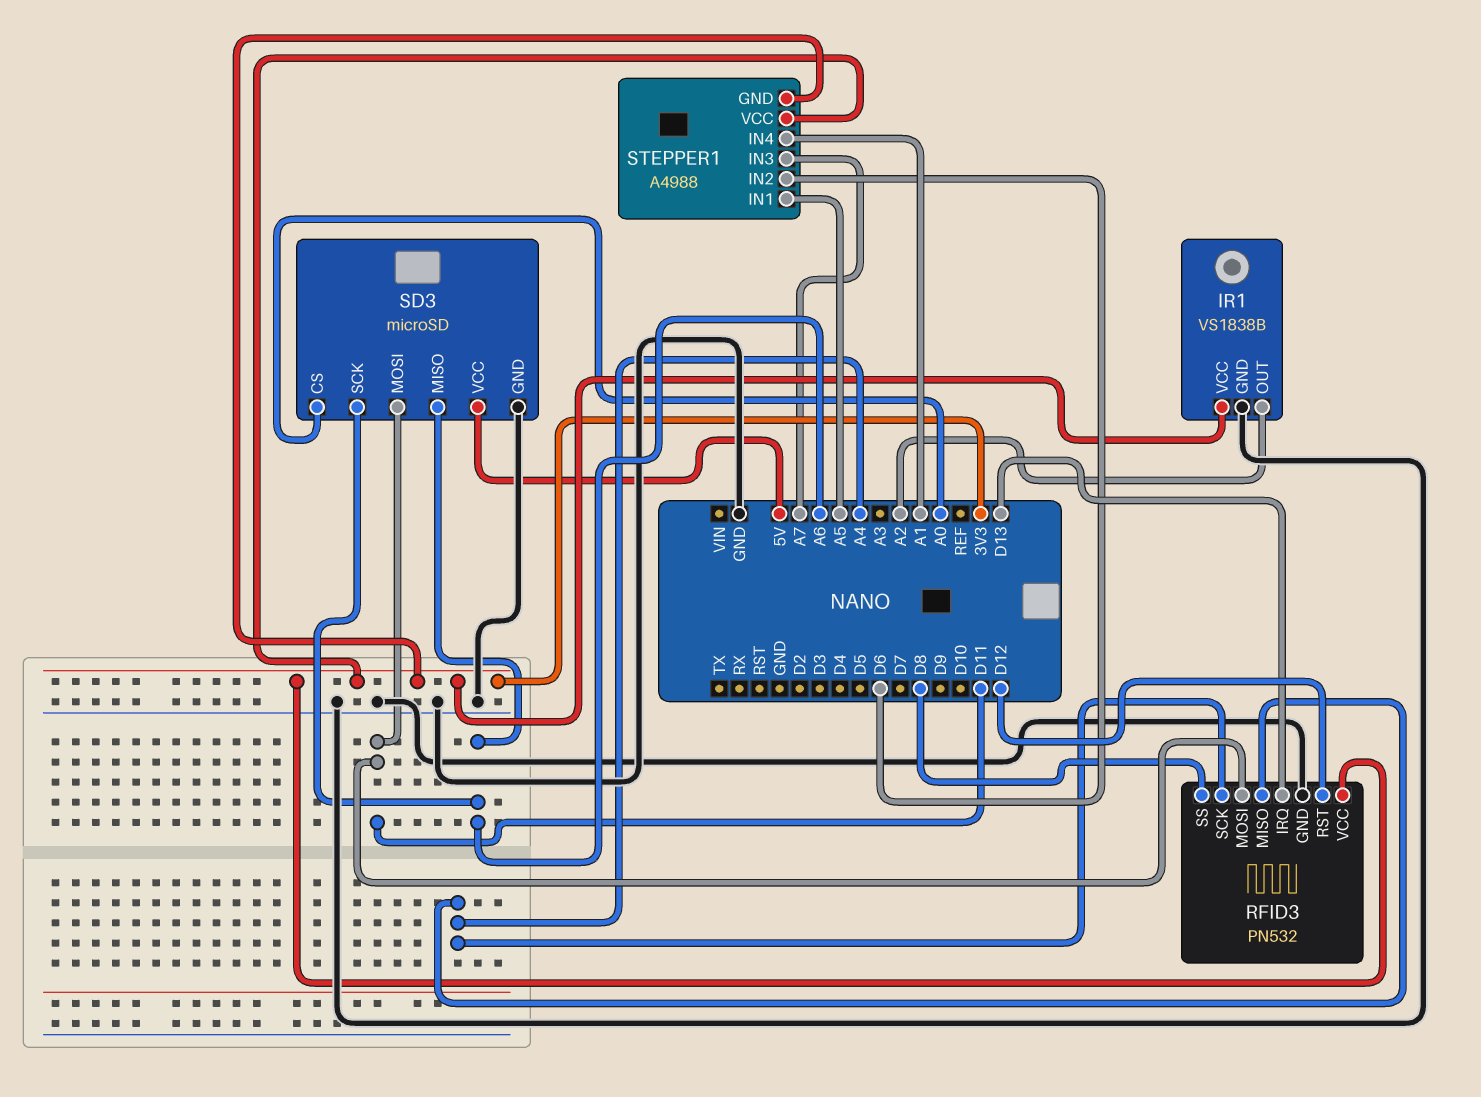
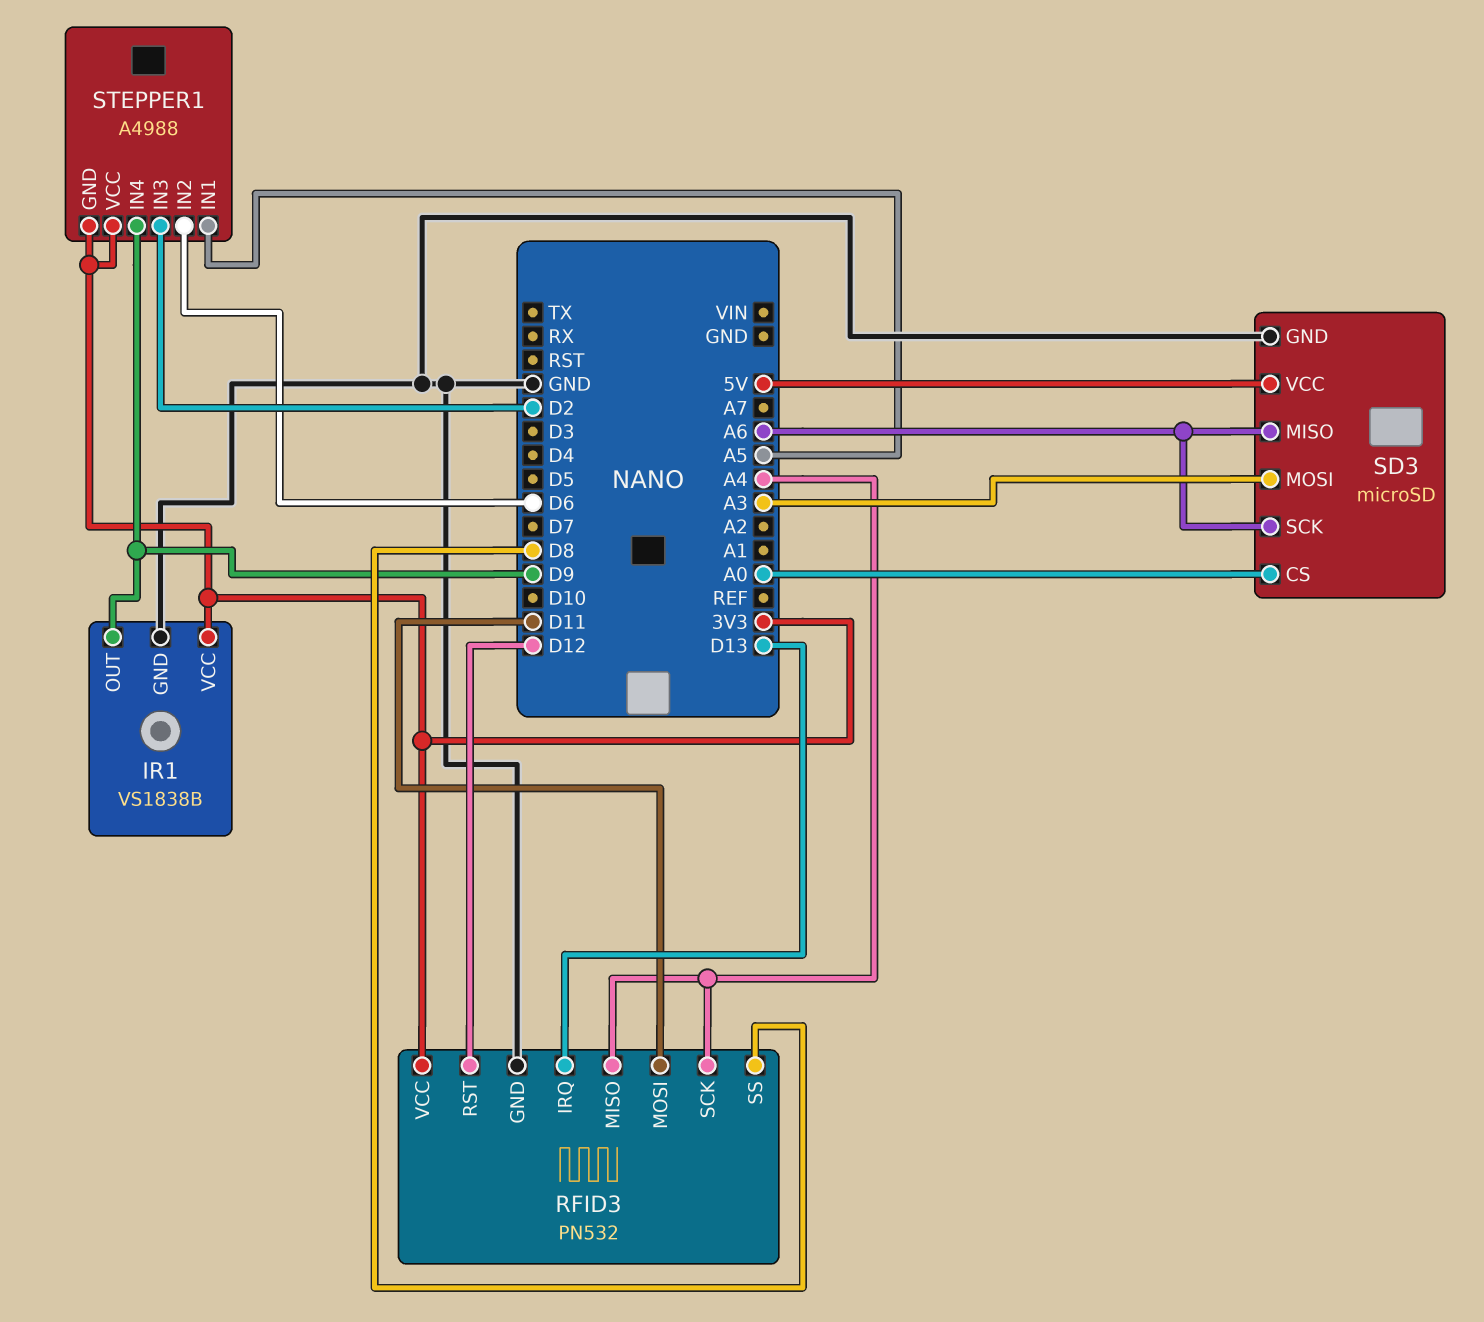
IR1 pin OUT: A2 -> D9
SD3 pin MOSI: D11 -> A3
STEPPER1 pin IN3: A7 -> D2
STEPPER1 pin IN4: A1 -> D9

